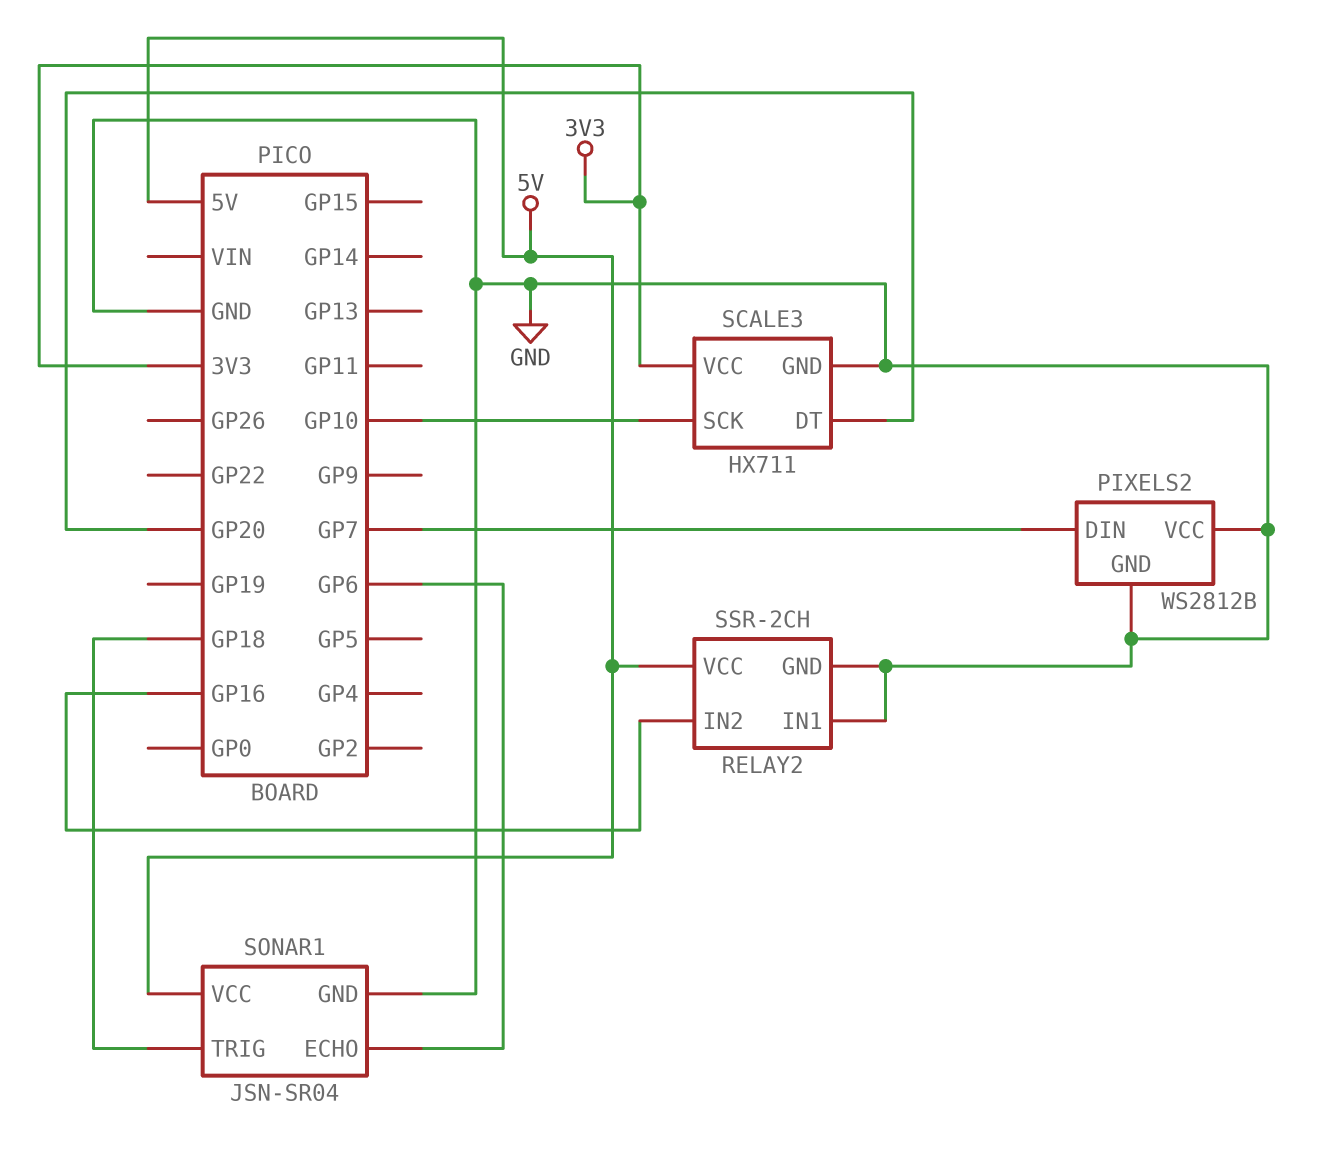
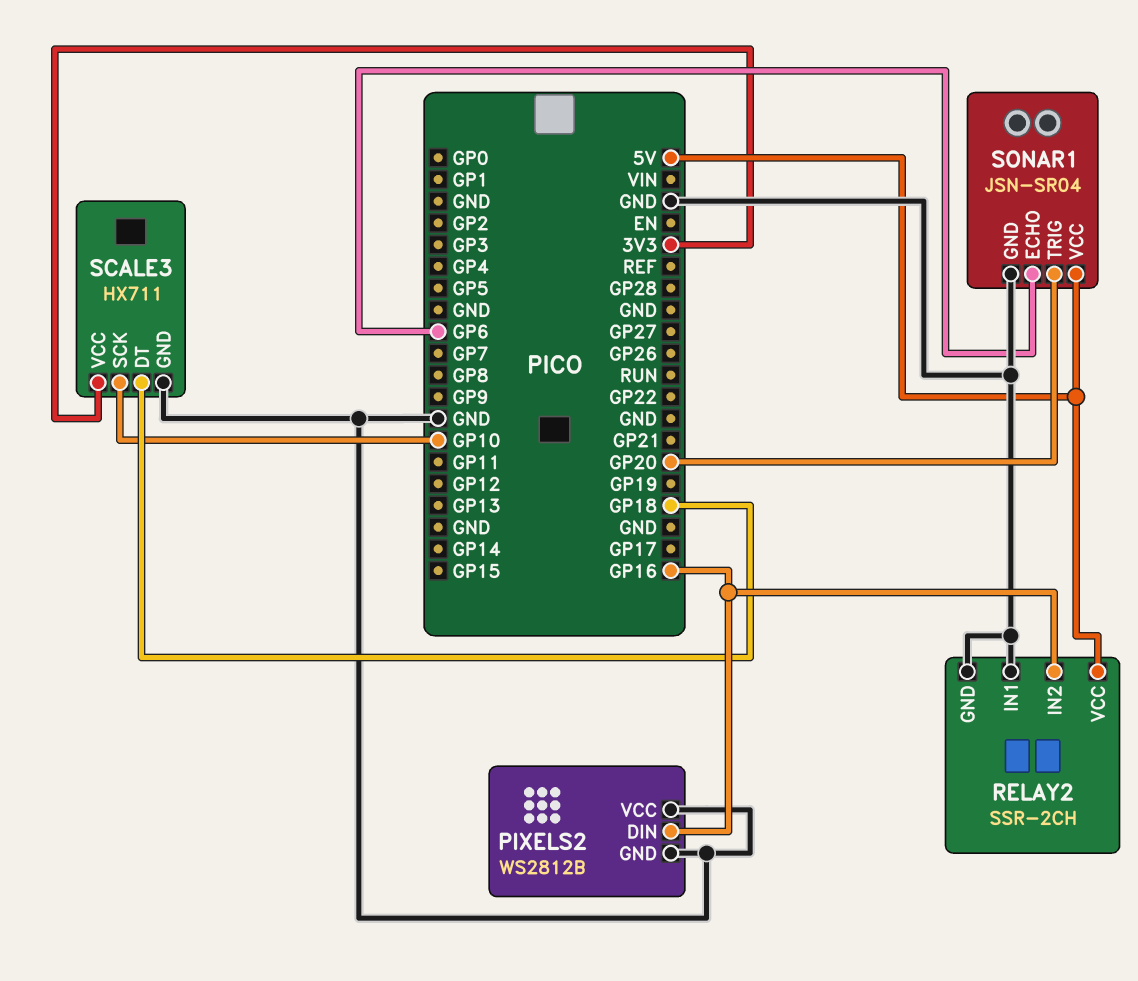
PIXELS2 pin DIN: GP7 -> GP16
SCALE3 pin DT: GP20 -> GP18
SONAR1 pin TRIG: GP18 -> GP20

